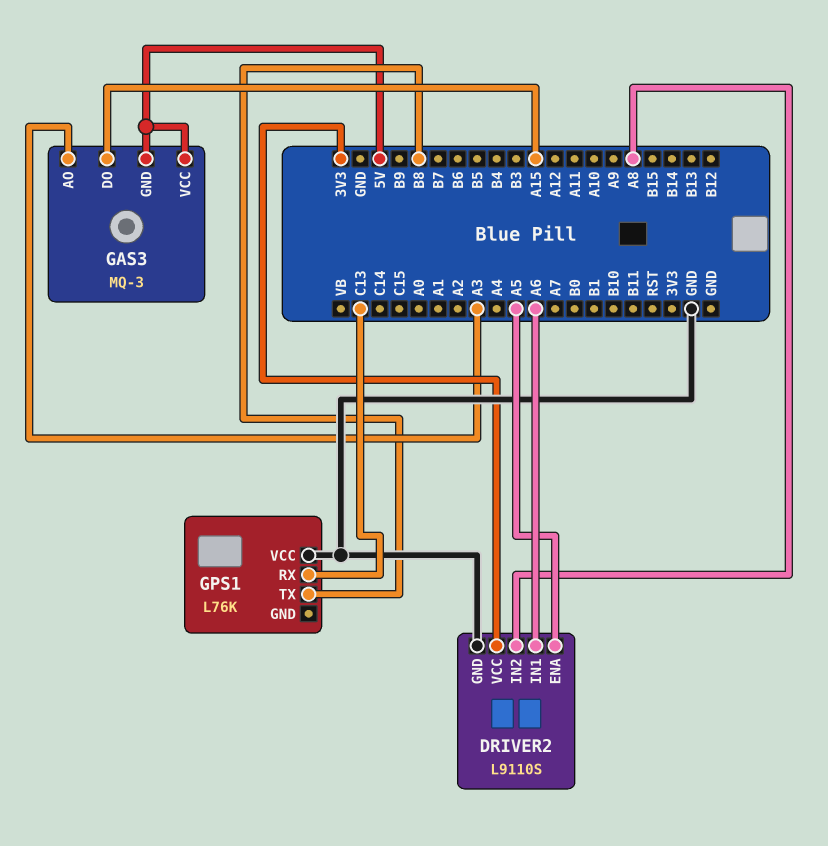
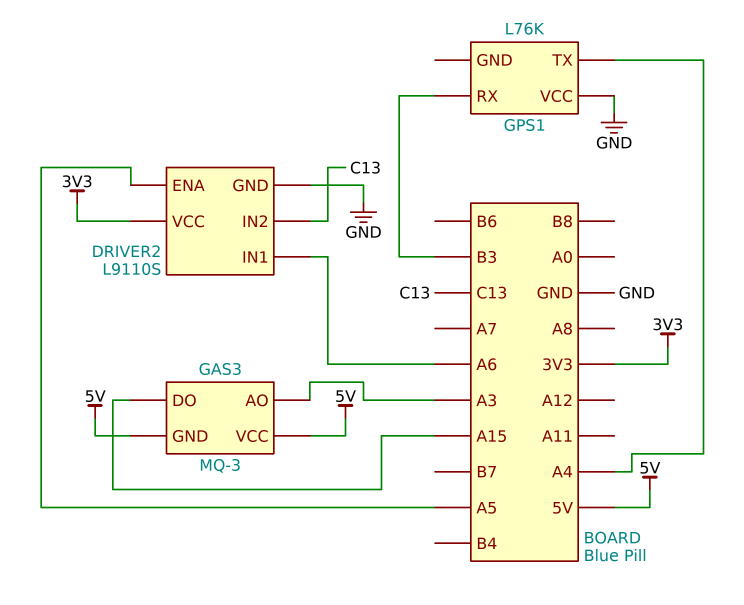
DRIVER2 pin IN2: A8 -> C13
GPS1 pin RX: C13 -> B3
GPS1 pin TX: B8 -> A4

